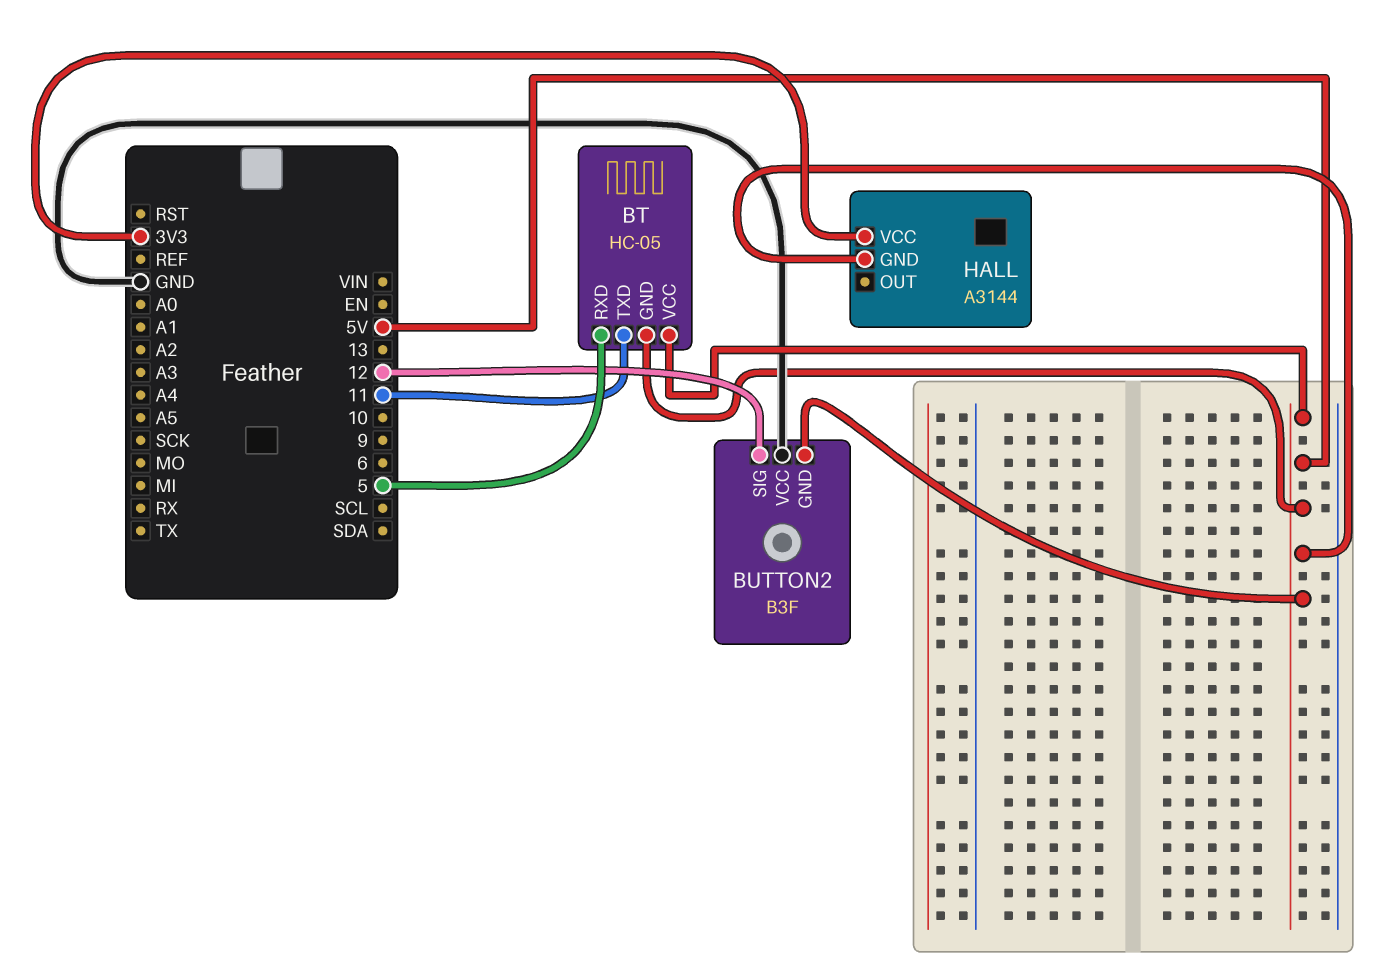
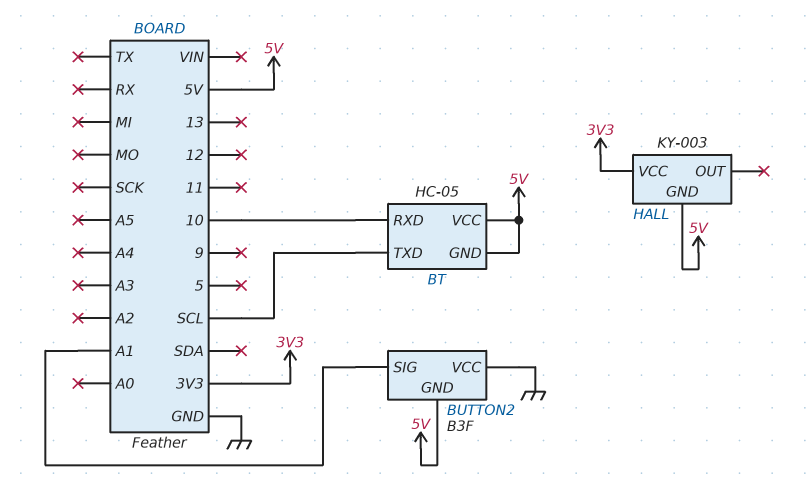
BT pin RXD: 5 -> 10
BT pin TXD: 11 -> SCL
BUTTON2 pin SIG: 12 -> A1
HALL: A3144 -> KY-003

